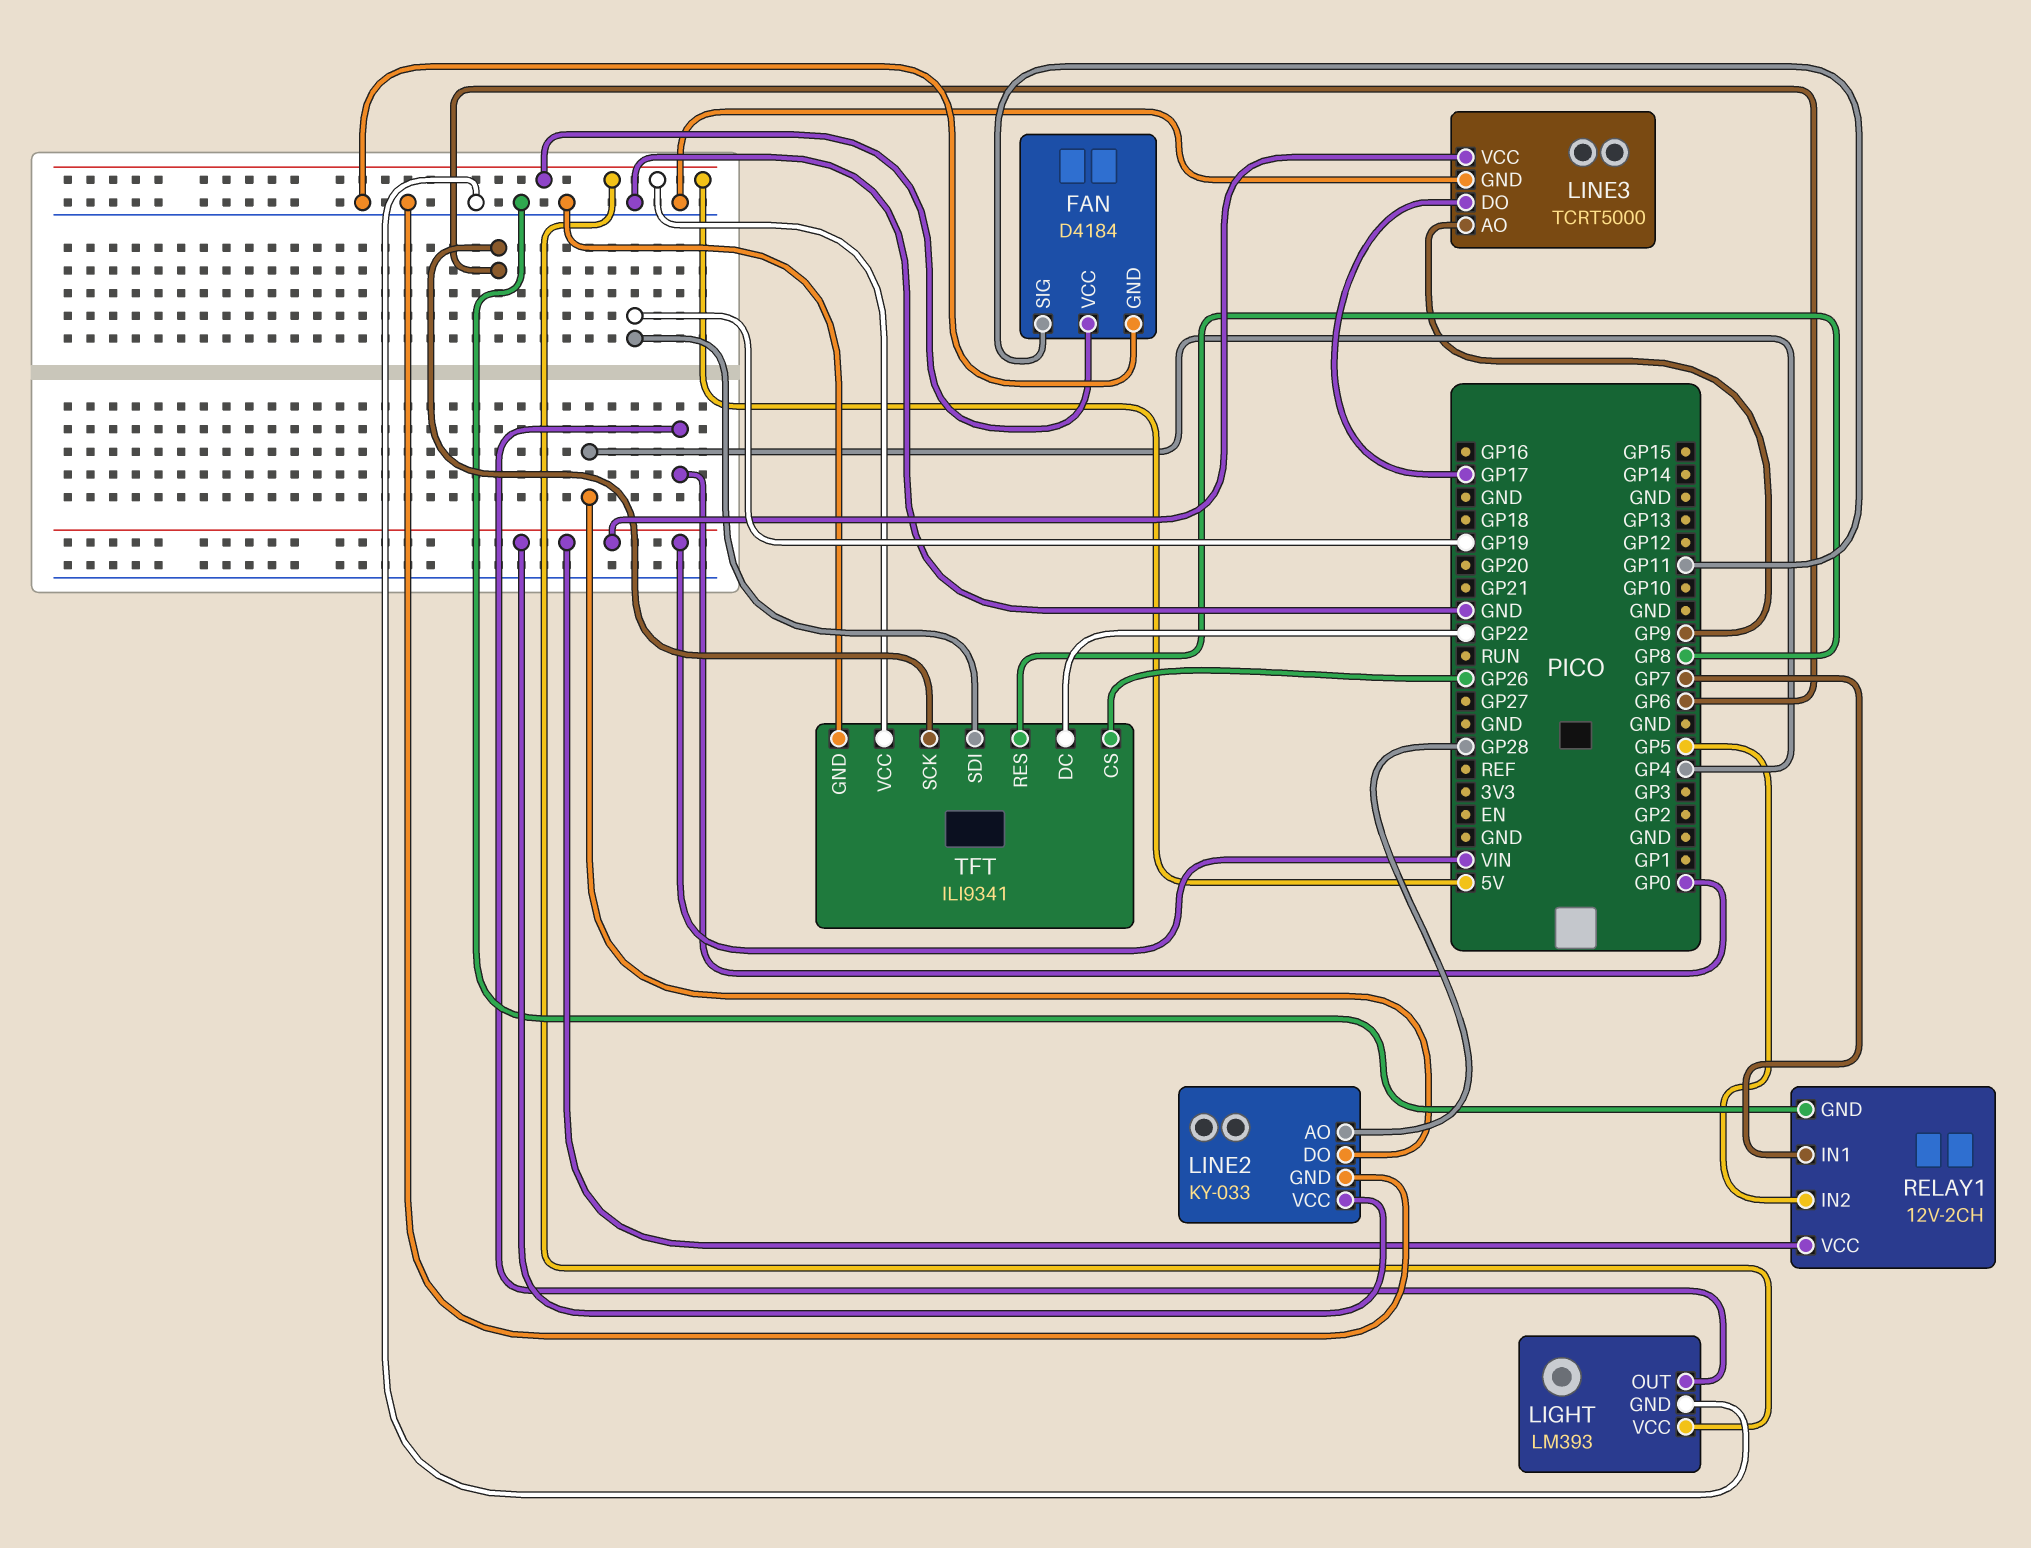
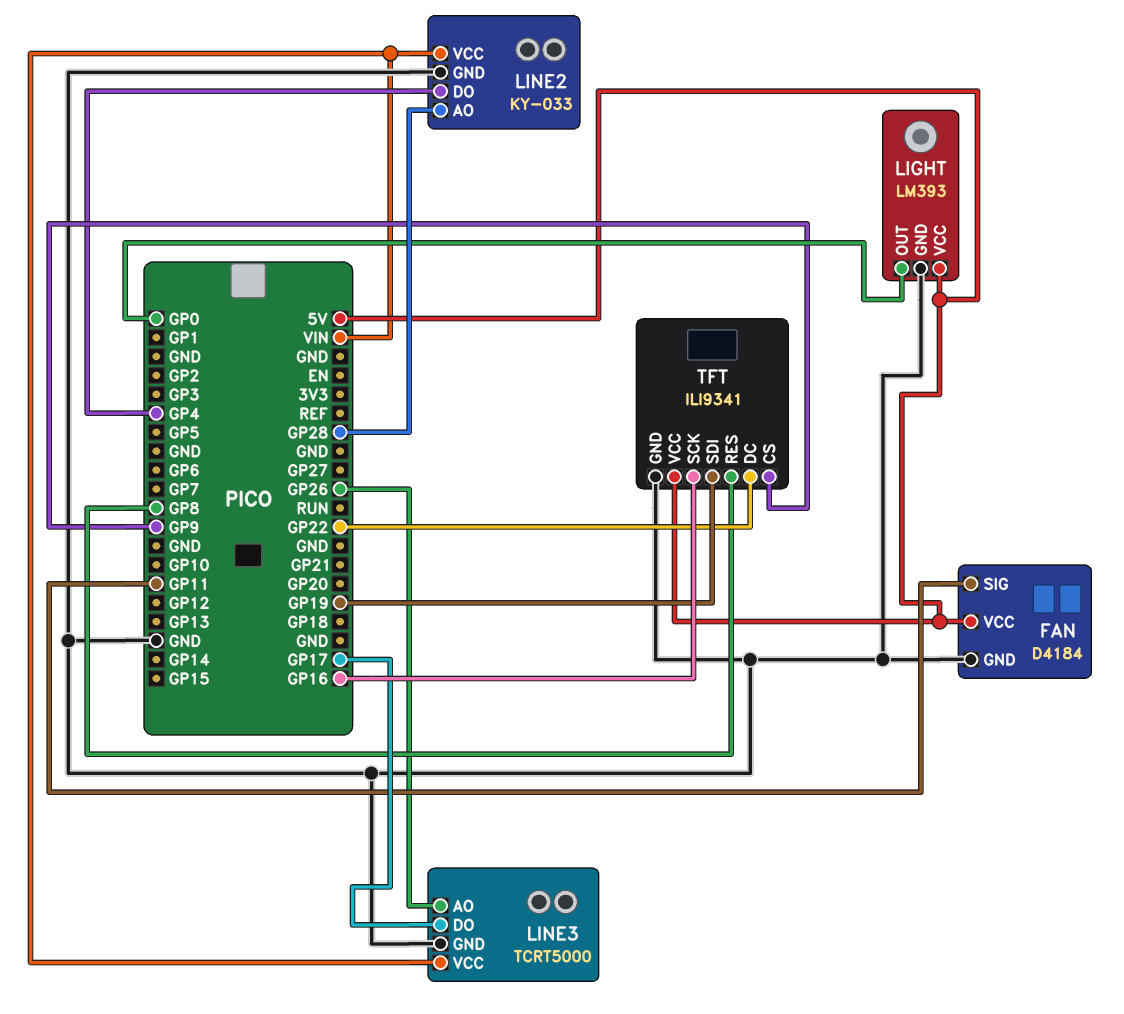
LINE3 pin AO: GP9 -> GP26
RELAY1: 12V-2CH -> none
RELAY1 pin GND: GND -> none
RELAY1 pin IN1: GP7 -> none
RELAY1 pin IN2: GP5 -> none
RELAY1 pin VCC: VIN -> none
TFT pin CS: GP26 -> GP9
TFT pin SCK: GP6 -> GP16

